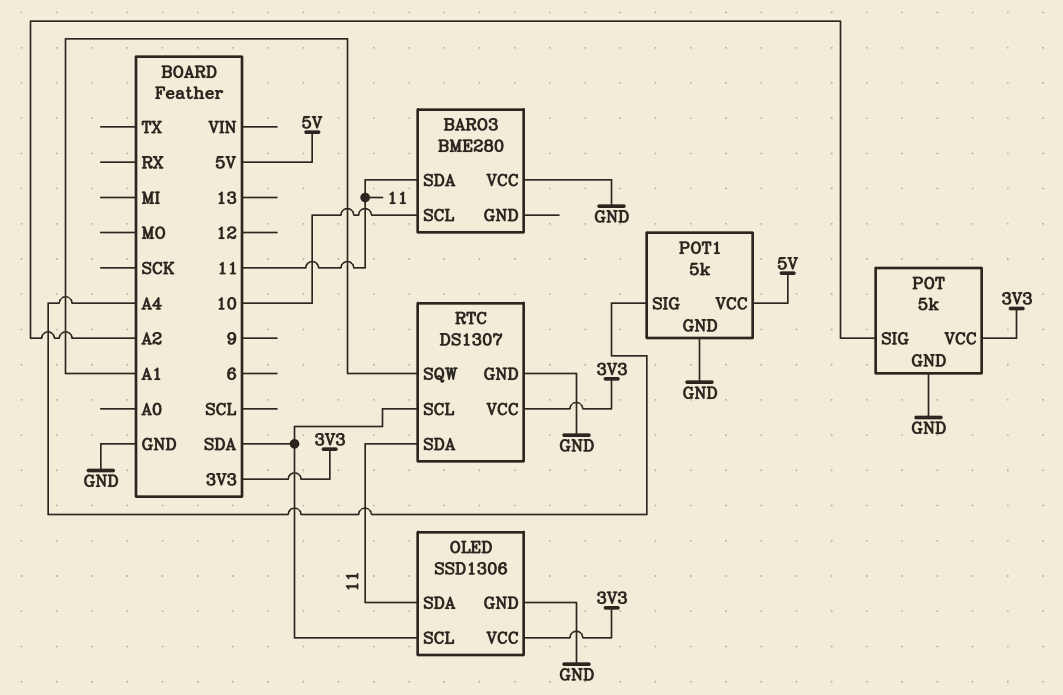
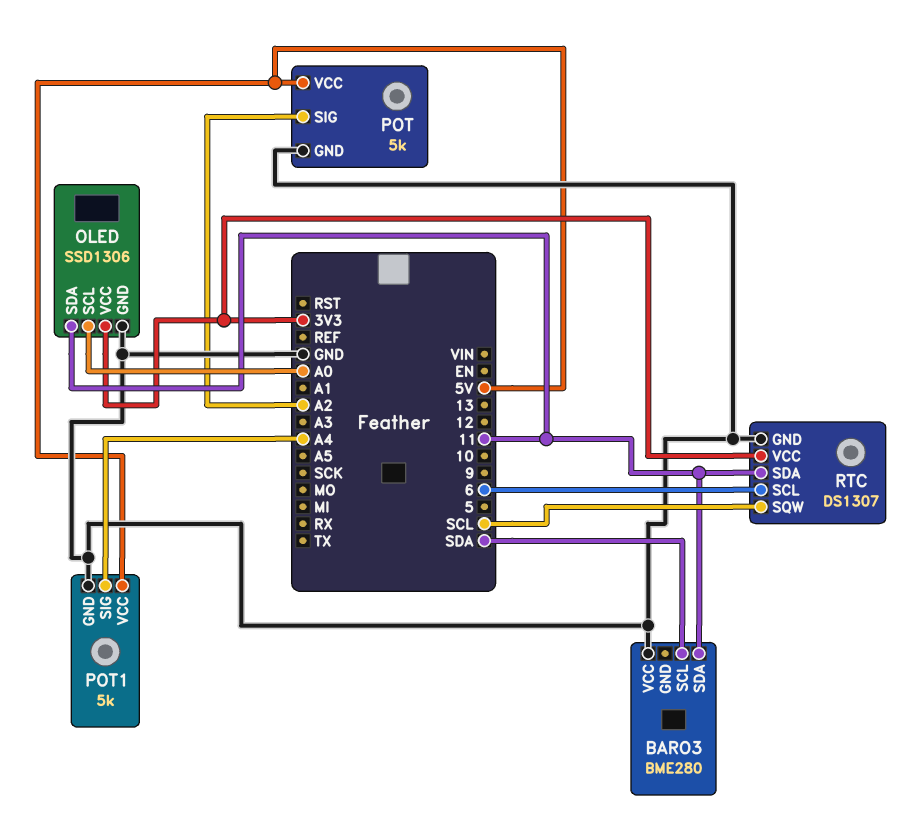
BARO3 pin SCL: 10 -> SDA
OLED pin SCL: SDA -> A0
POT pin VCC: 3V3 -> 5V
RTC pin SCL: SDA -> 6
RTC pin SQW: A1 -> SCL

